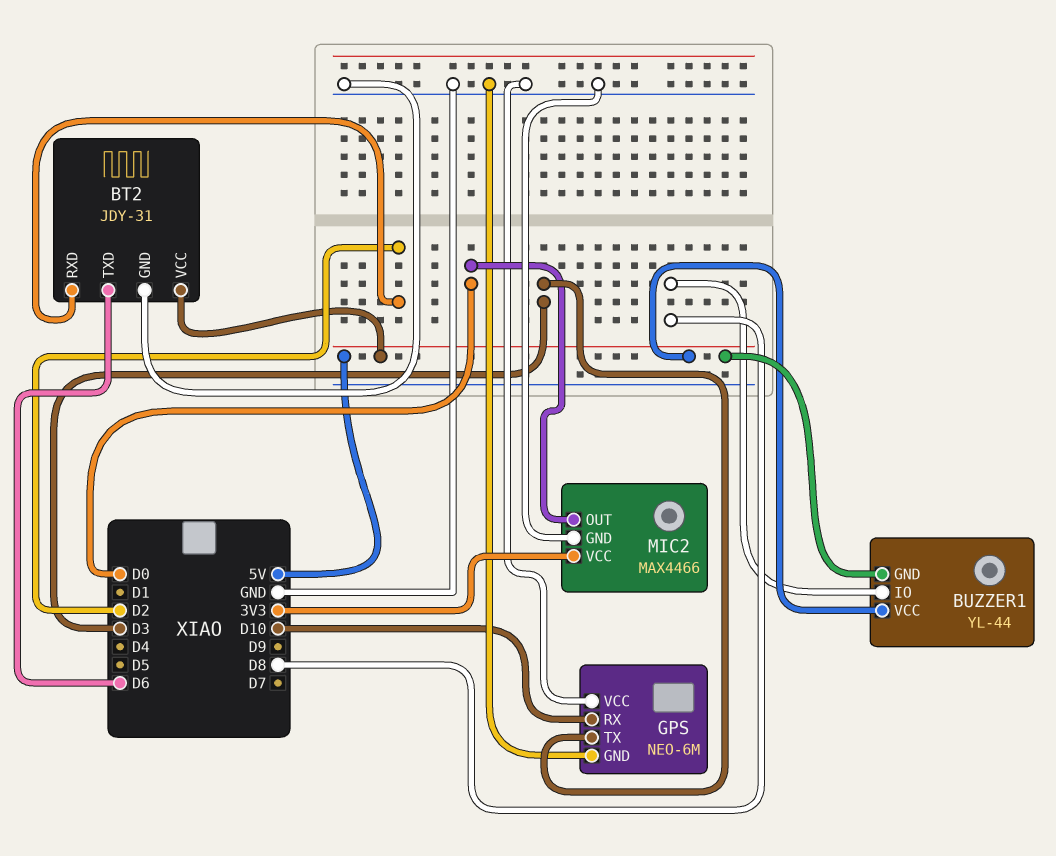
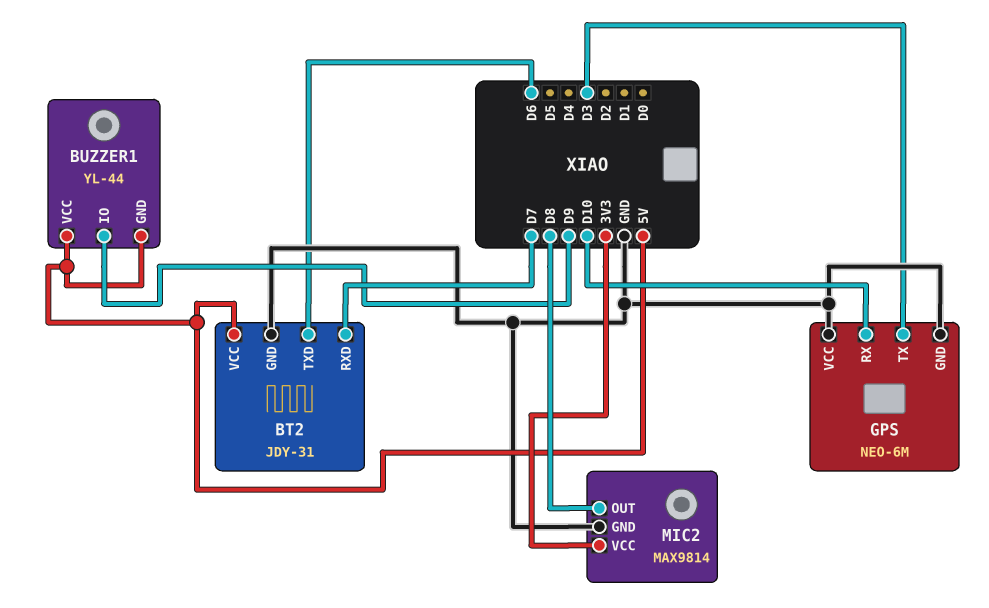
BT2 pin RXD: D2 -> D7
BUZZER1 pin IO: D8 -> D9
MIC2: MAX4466 -> MAX9814
MIC2 pin OUT: D0 -> D8

